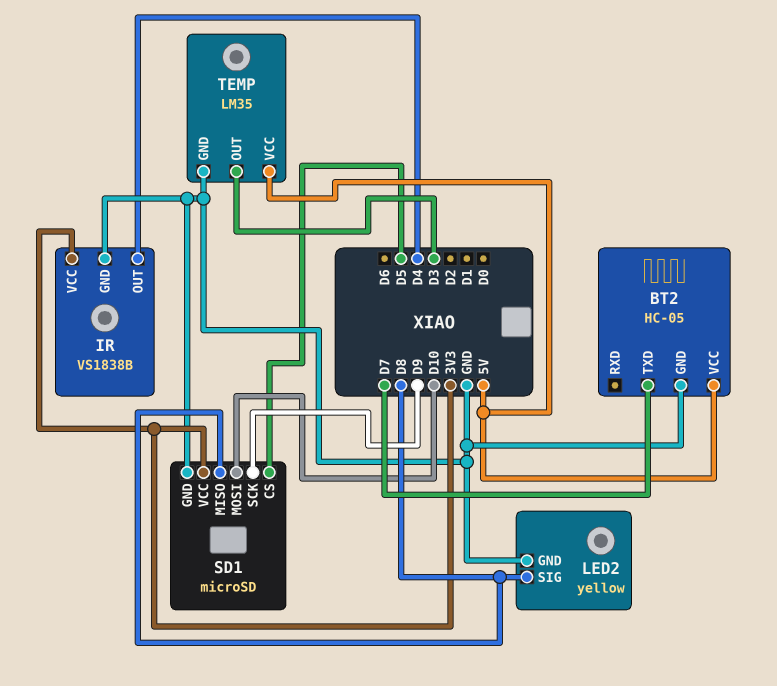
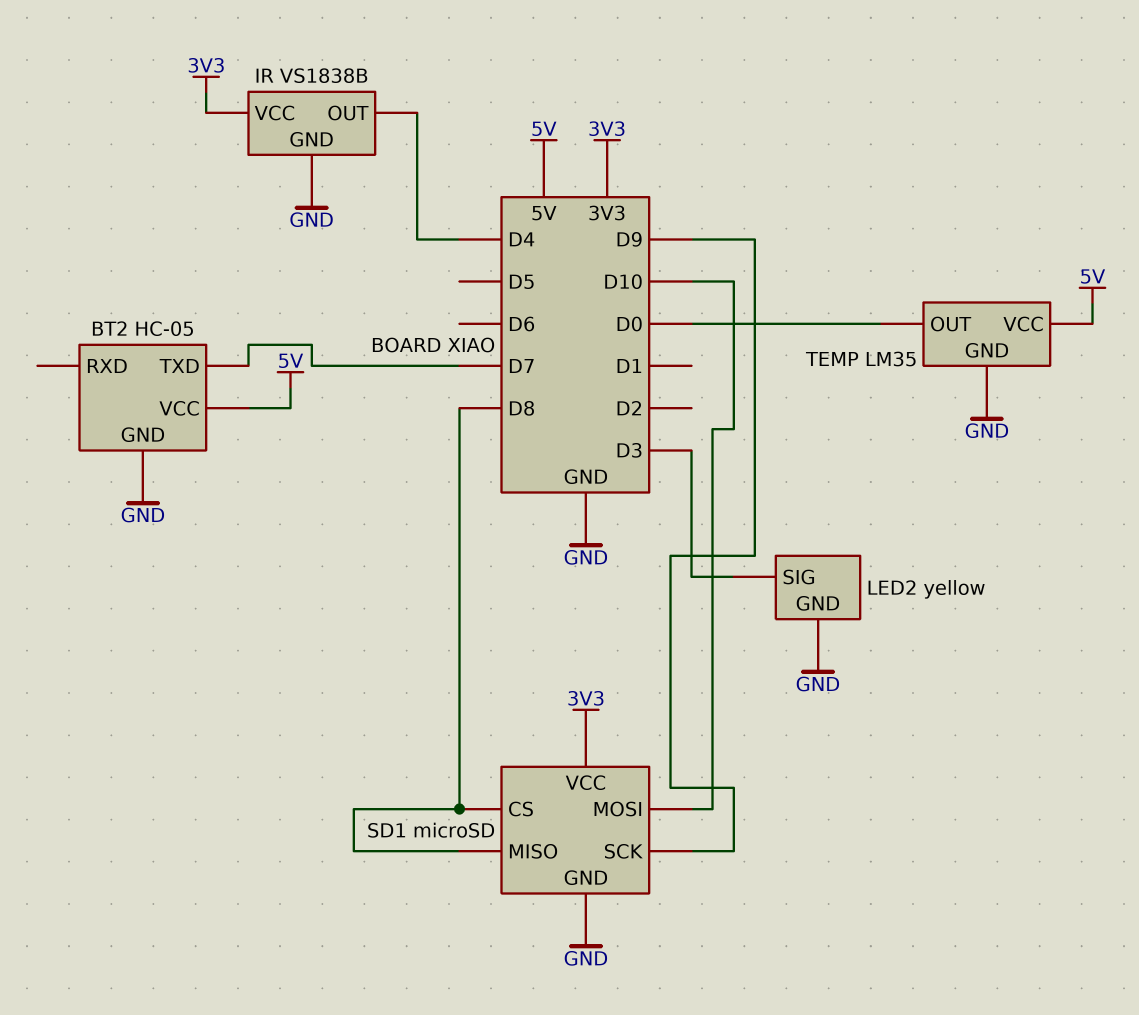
LED2 pin SIG: D8 -> D3
SD1 pin CS: D5 -> D8
TEMP pin OUT: D3 -> D0

